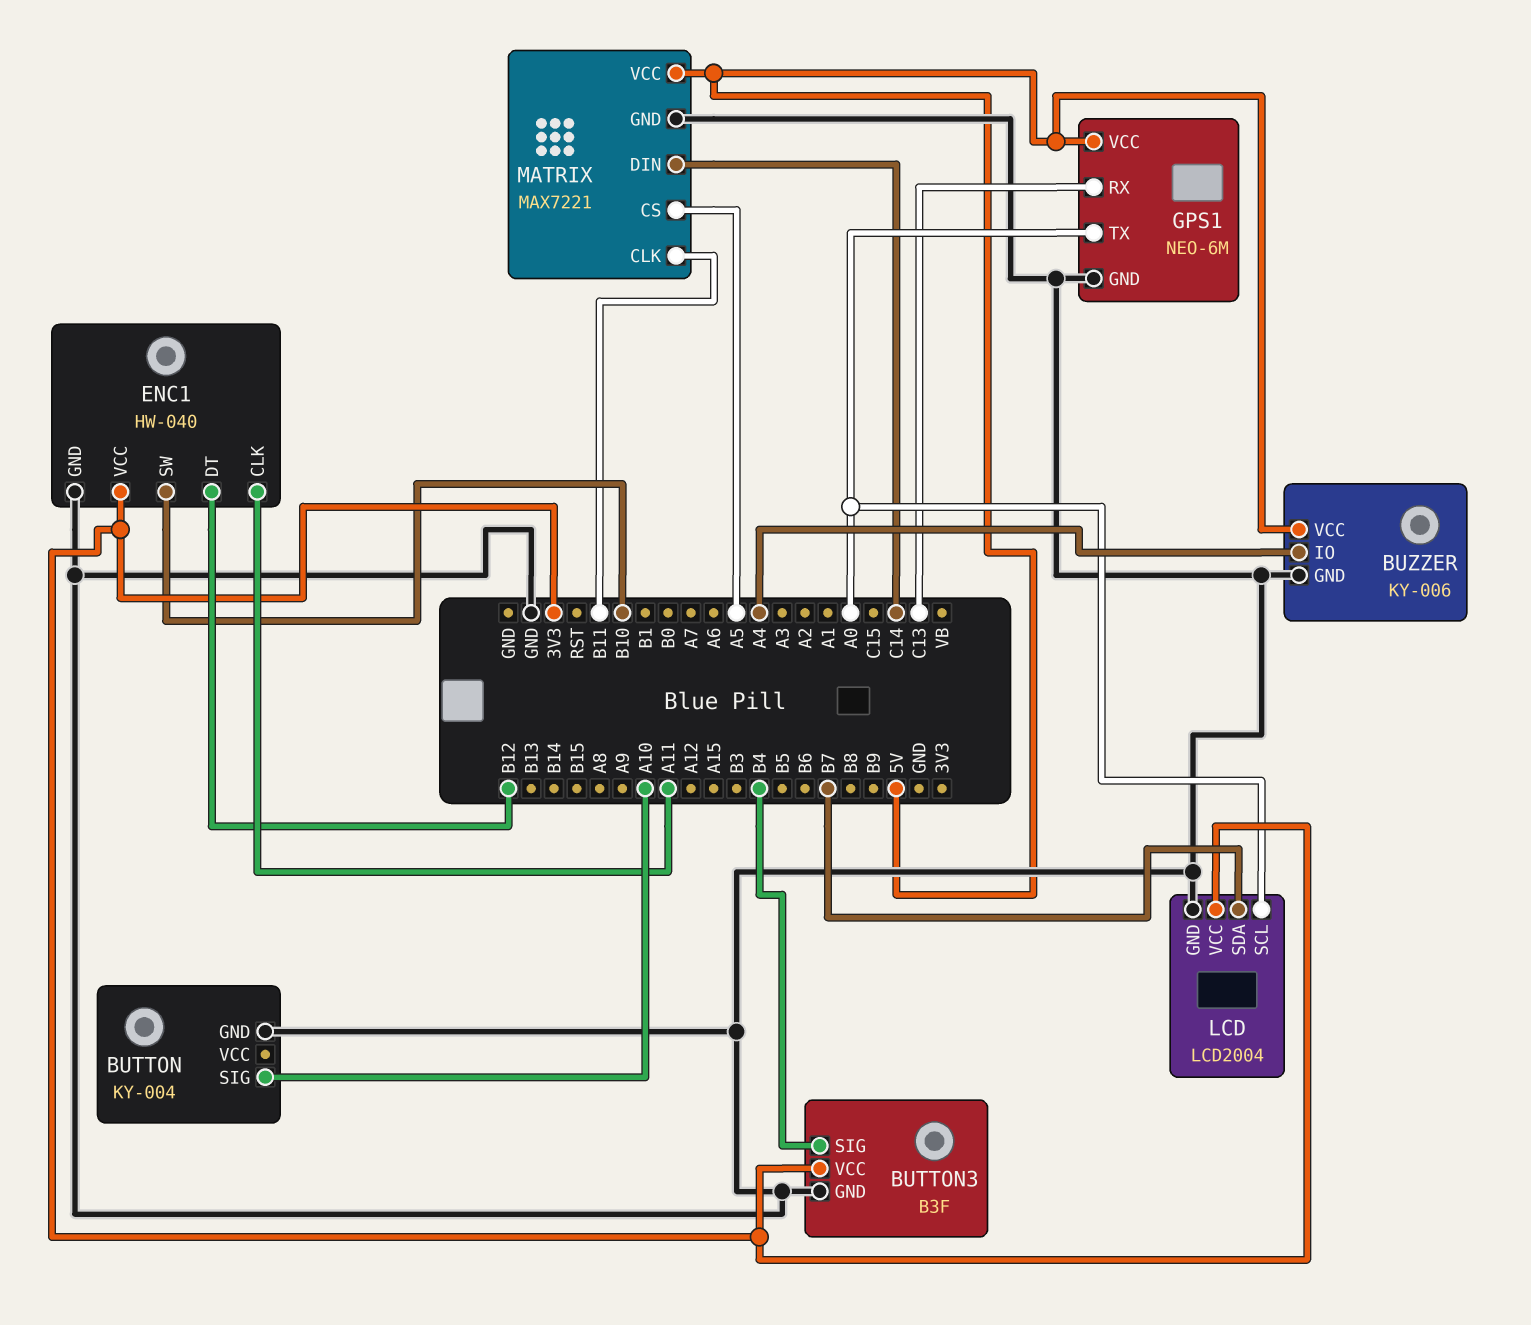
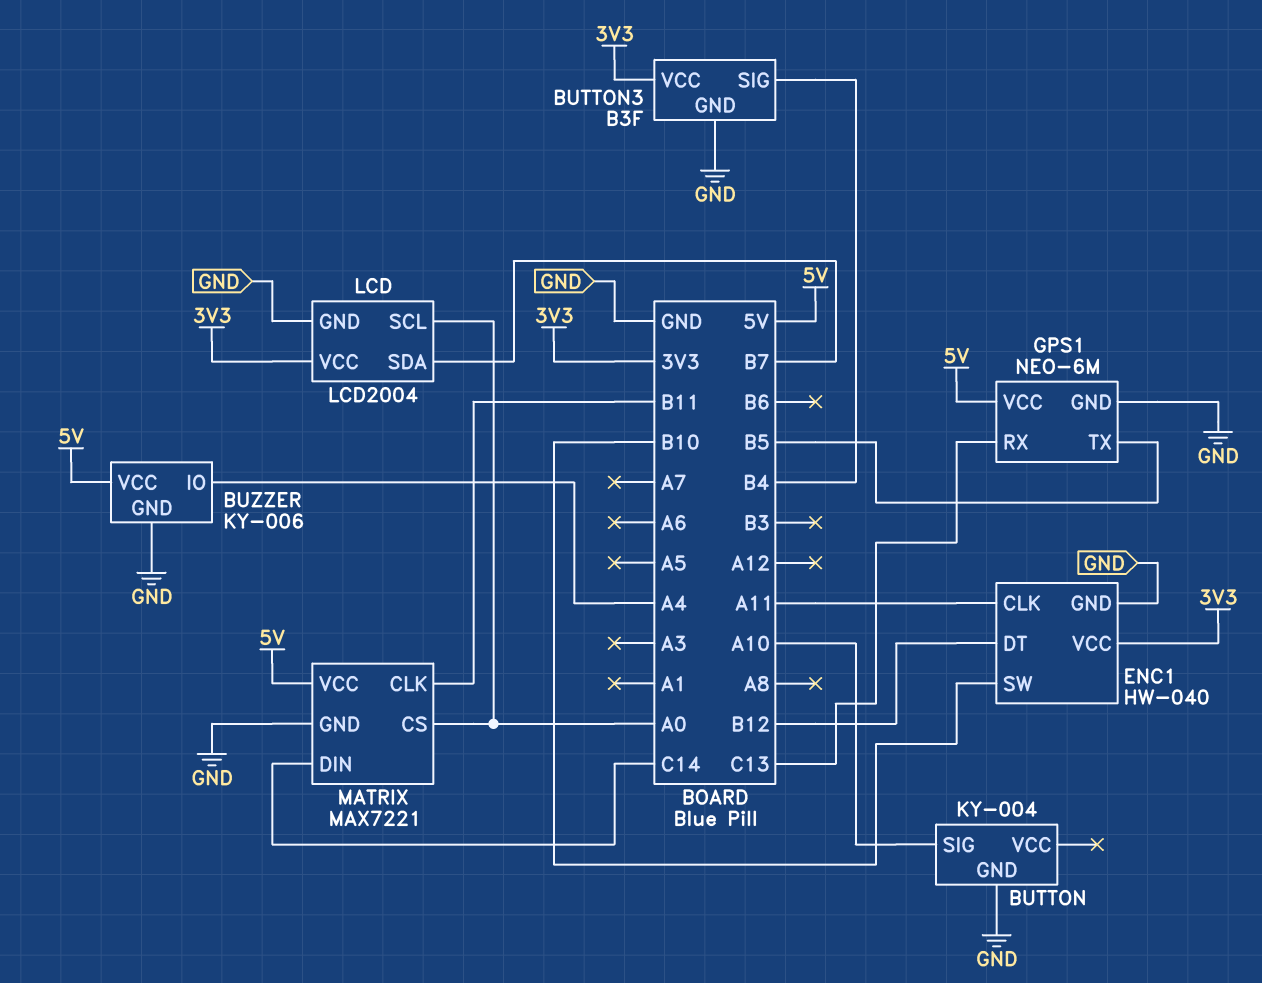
GPS1 pin TX: A0 -> B5
MATRIX pin CS: A5 -> A0

